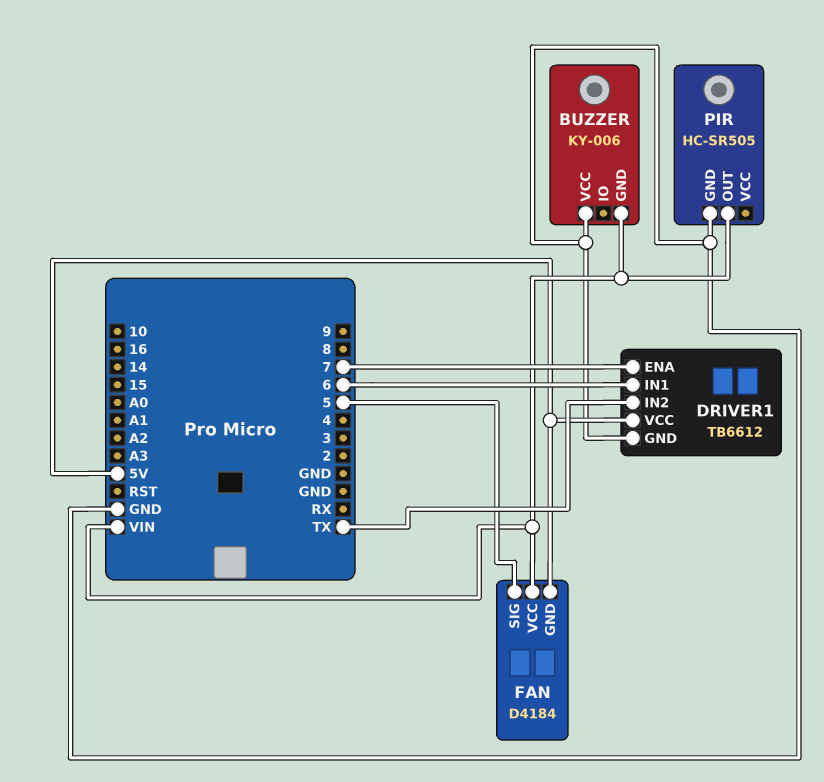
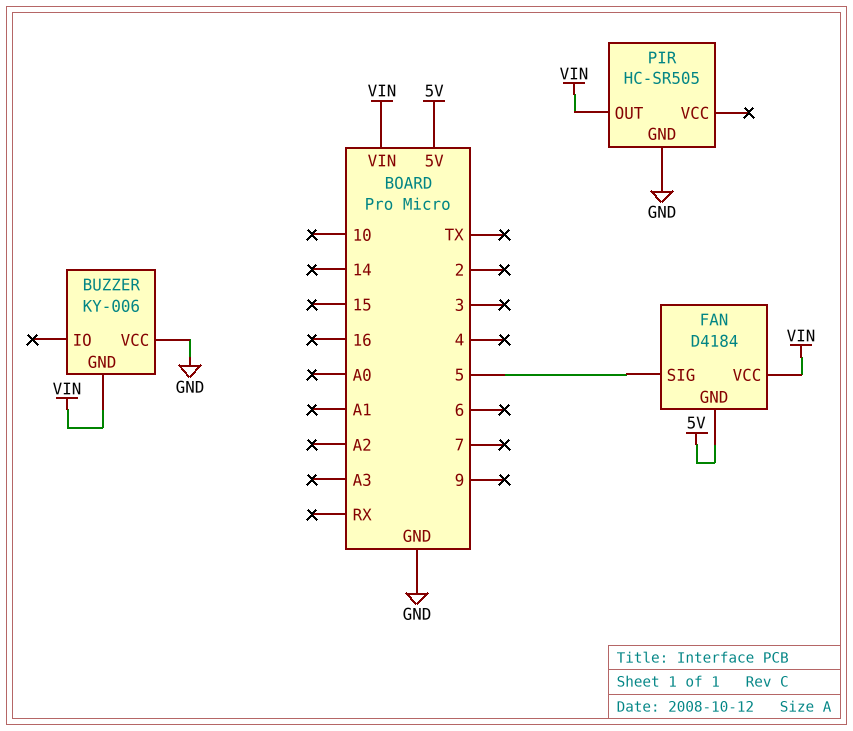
DRIVER1: TB6612 -> none
DRIVER1 pin ENA: 7 -> none
DRIVER1 pin GND: GND -> none
DRIVER1 pin IN1: 6 -> none
DRIVER1 pin IN2: TX -> none
DRIVER1 pin VCC: 5V -> none

